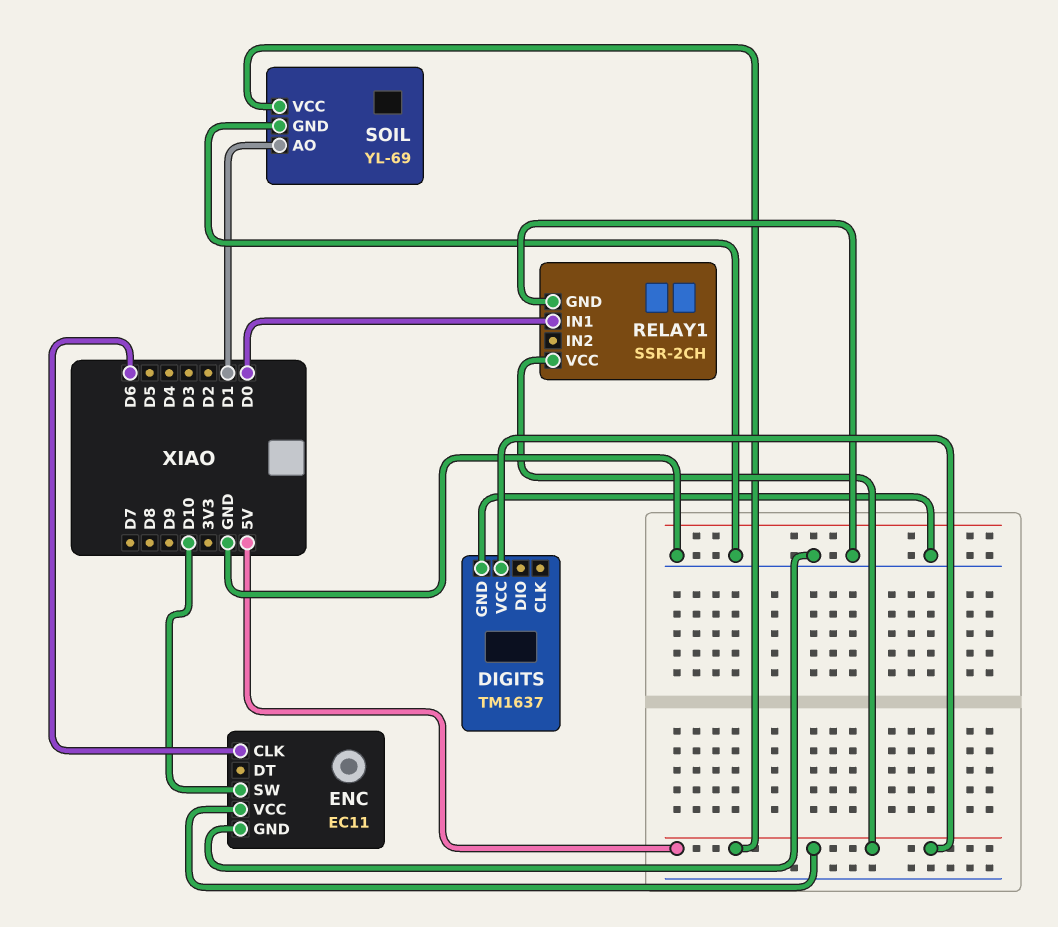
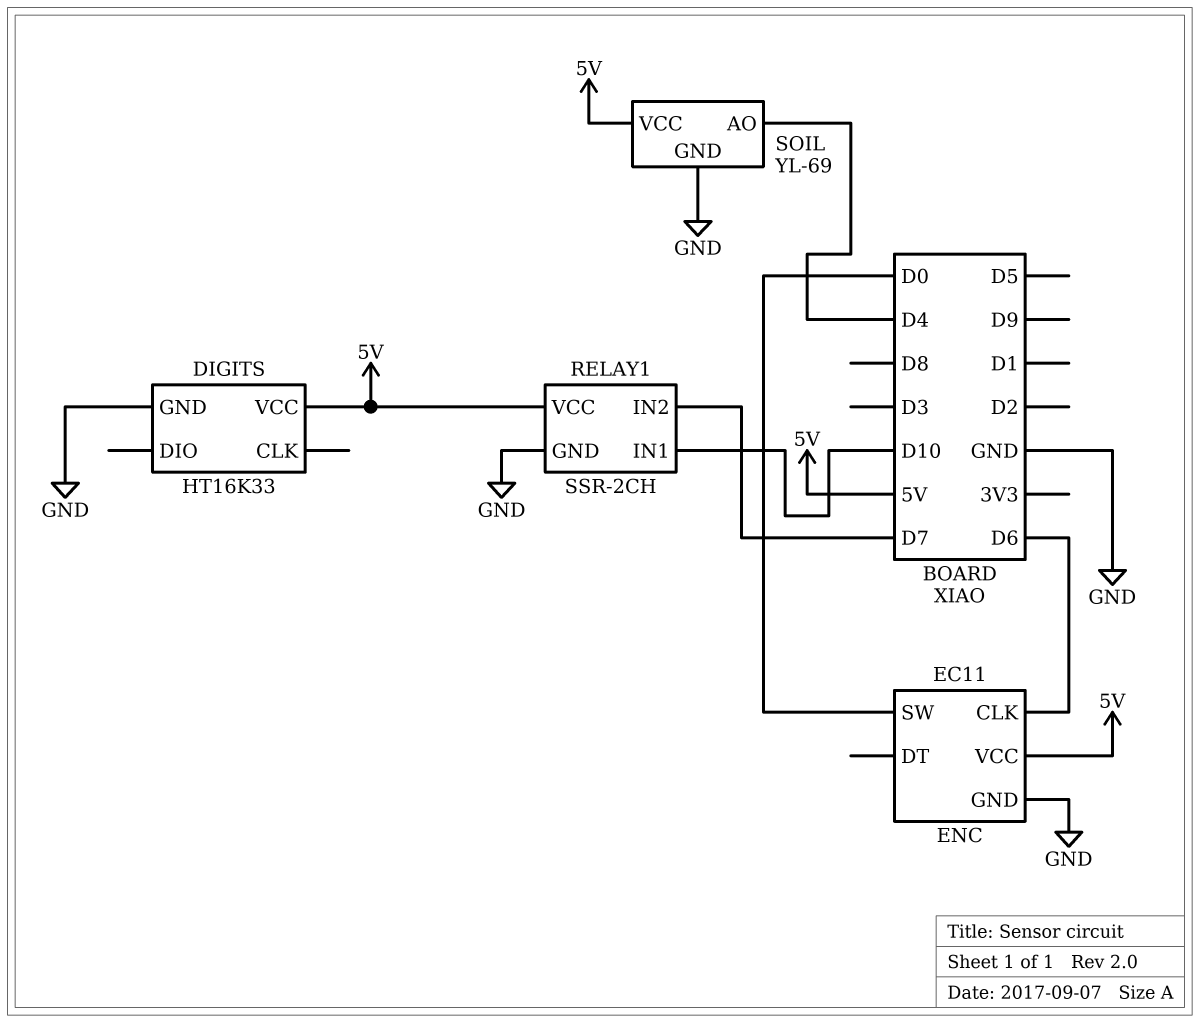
DIGITS: TM1637 -> HT16K33
ENC pin SW: D10 -> D0
RELAY1 pin IN1: D0 -> D10
RELAY1 pin IN2: none -> D7
SOIL pin AO: D1 -> D4

